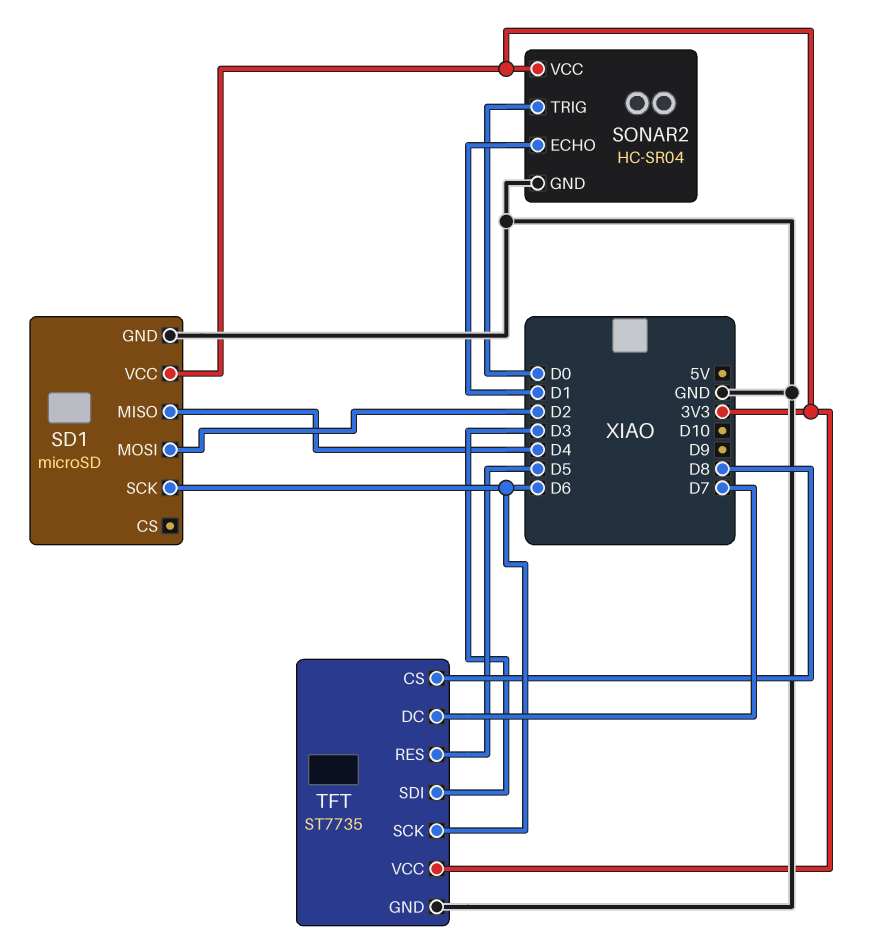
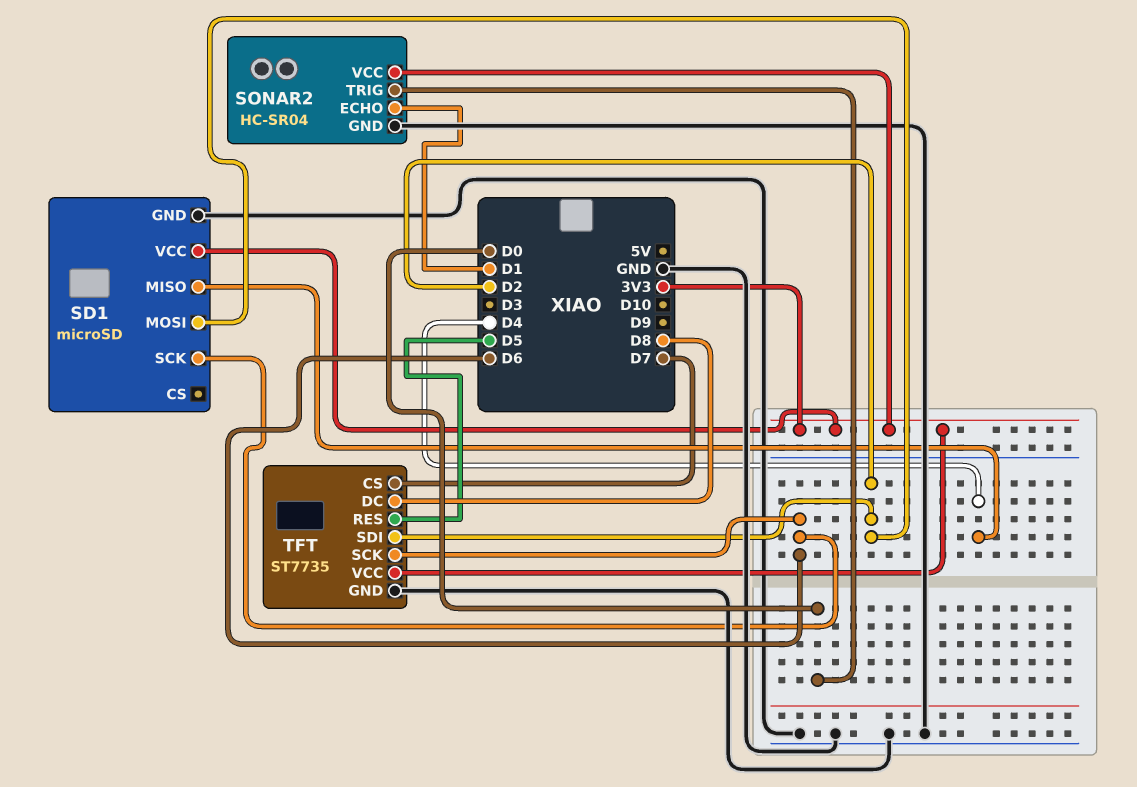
TFT pin CS: D8 -> D7
TFT pin DC: D7 -> D8
TFT pin SDI: D3 -> D2

